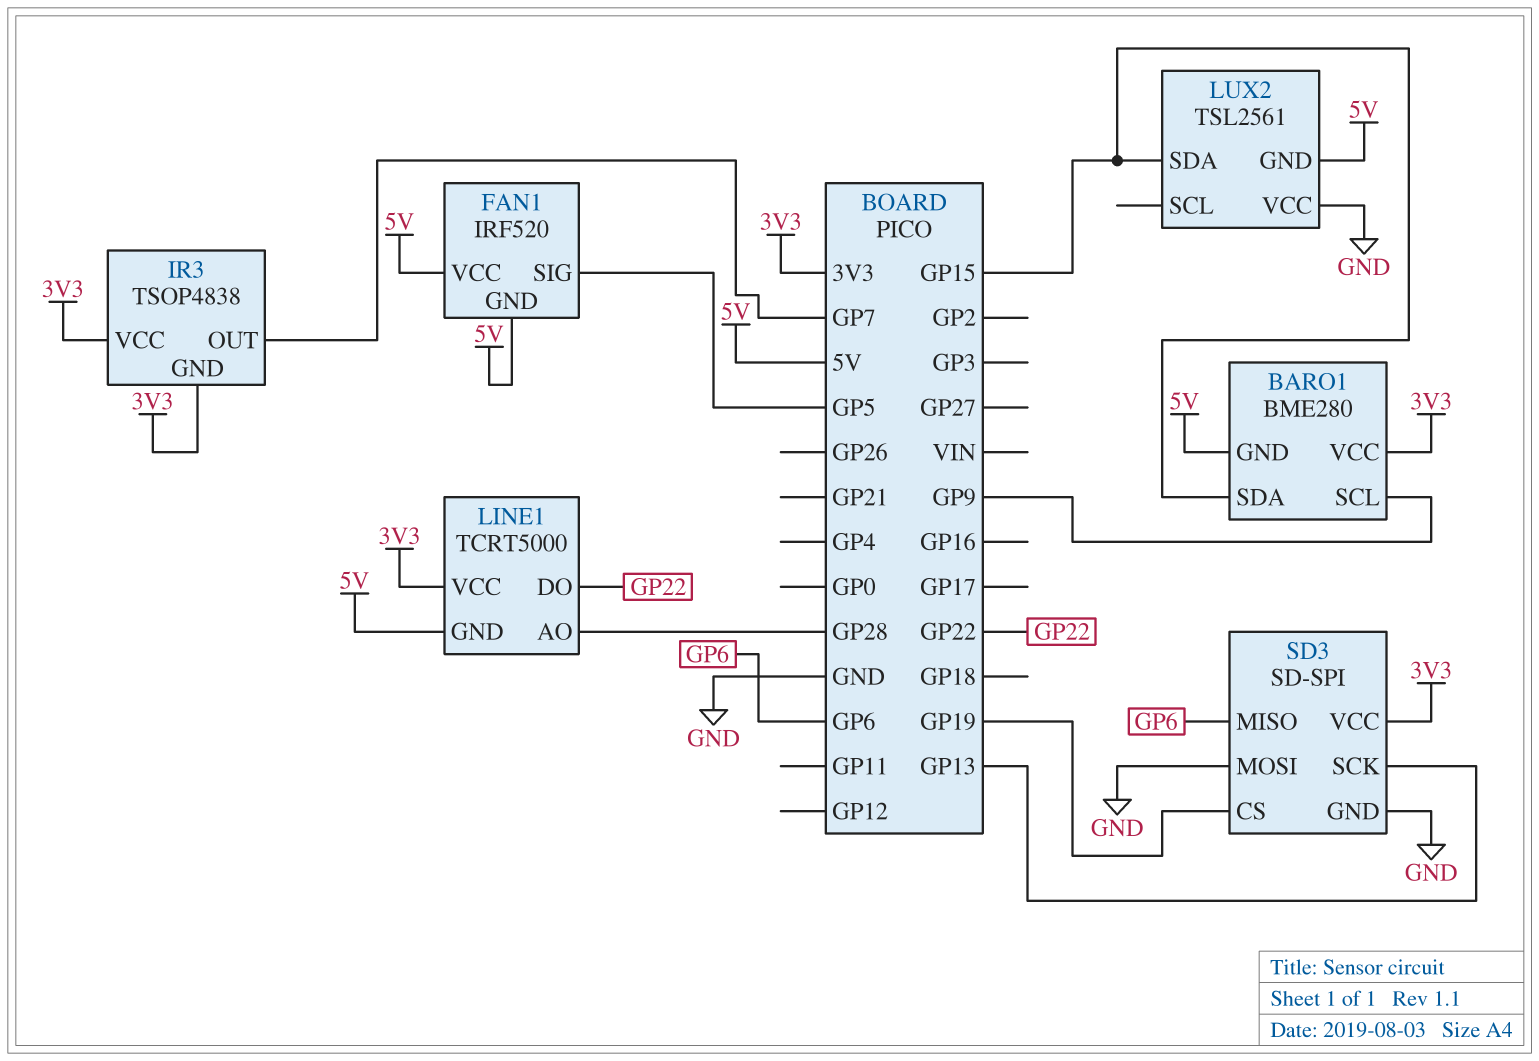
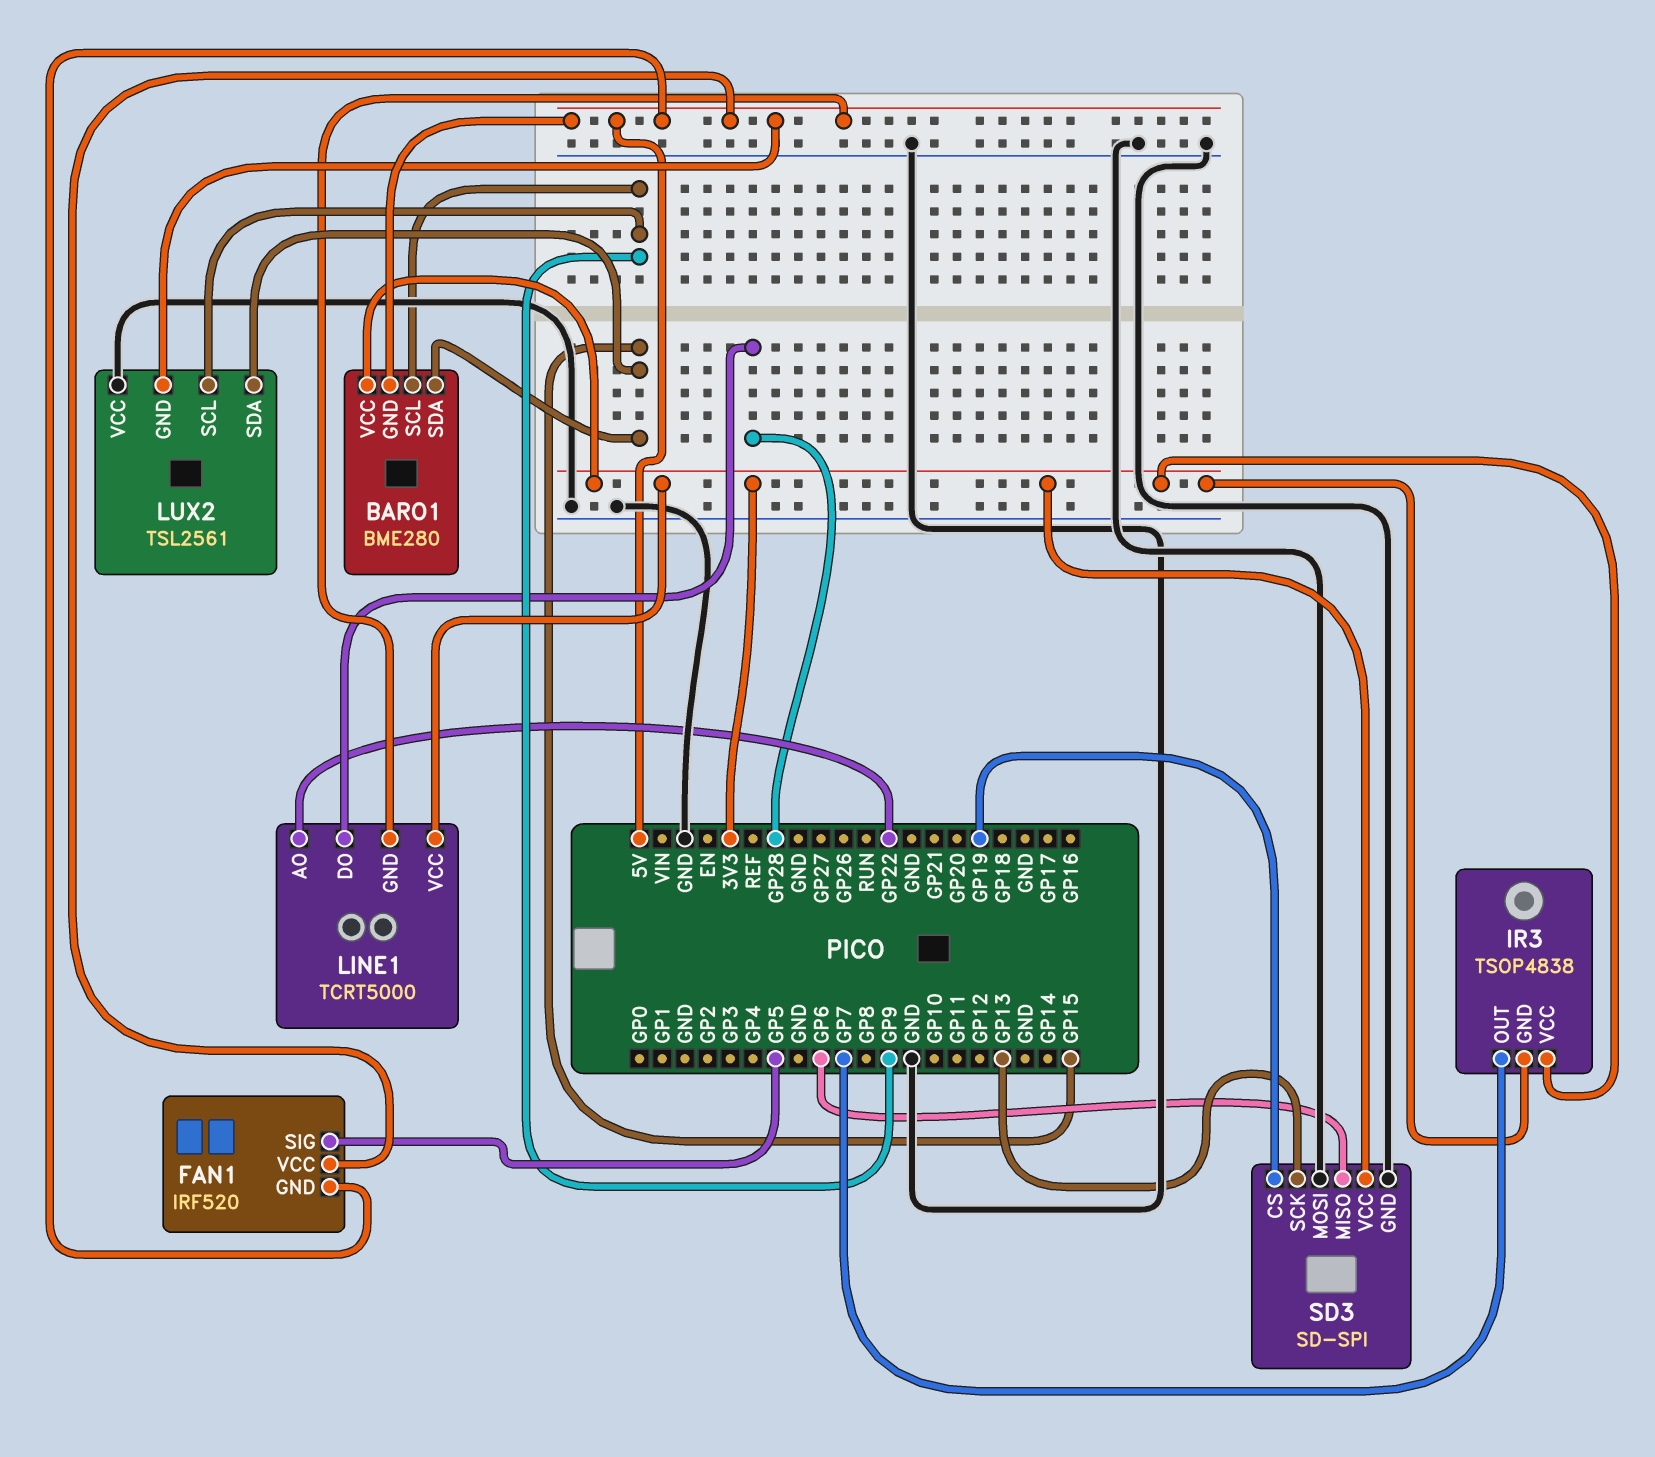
LINE1 pin AO: GP28 -> GP22
LINE1 pin DO: GP22 -> GP28
LUX2 pin SCL: none -> GP9

